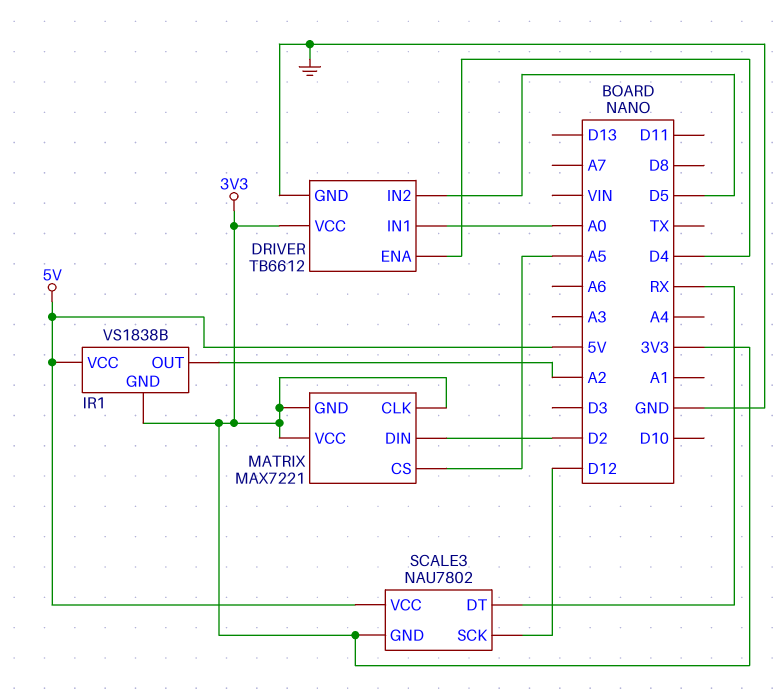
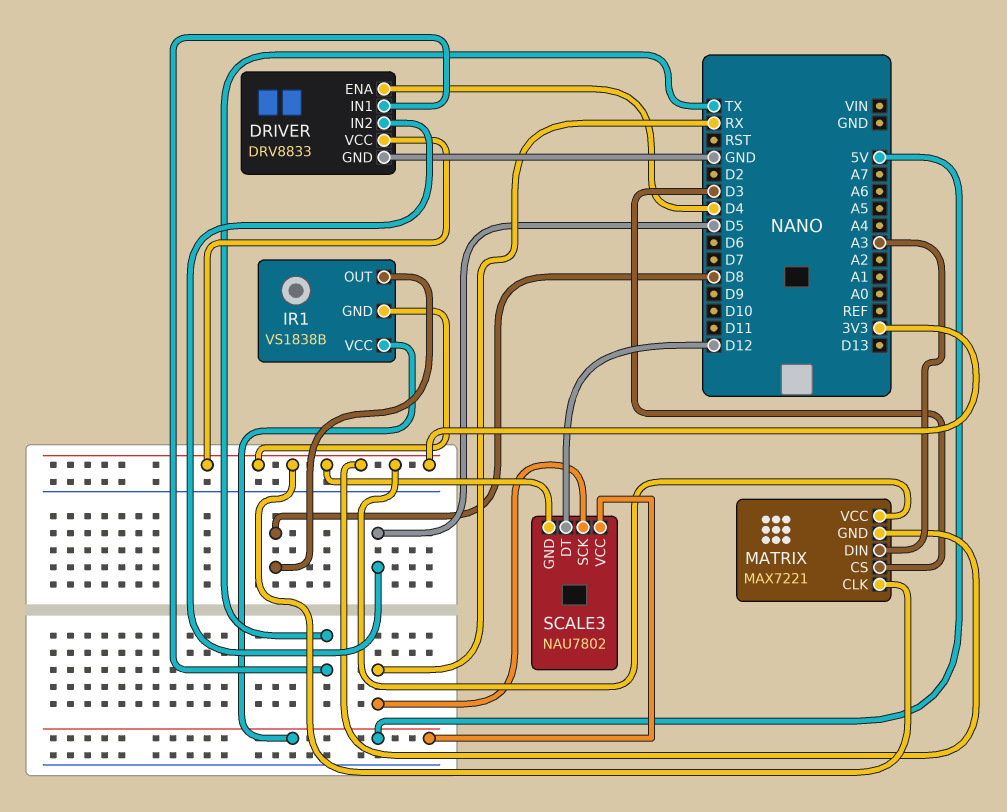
DRIVER: TB6612 -> DRV8833
DRIVER pin IN1: A0 -> TX
IR1 pin OUT: A2 -> D8
MATRIX pin CS: A5 -> D3
MATRIX pin DIN: D2 -> A3
SCALE3 pin DT: RX -> D12
SCALE3 pin SCK: D12 -> RX

